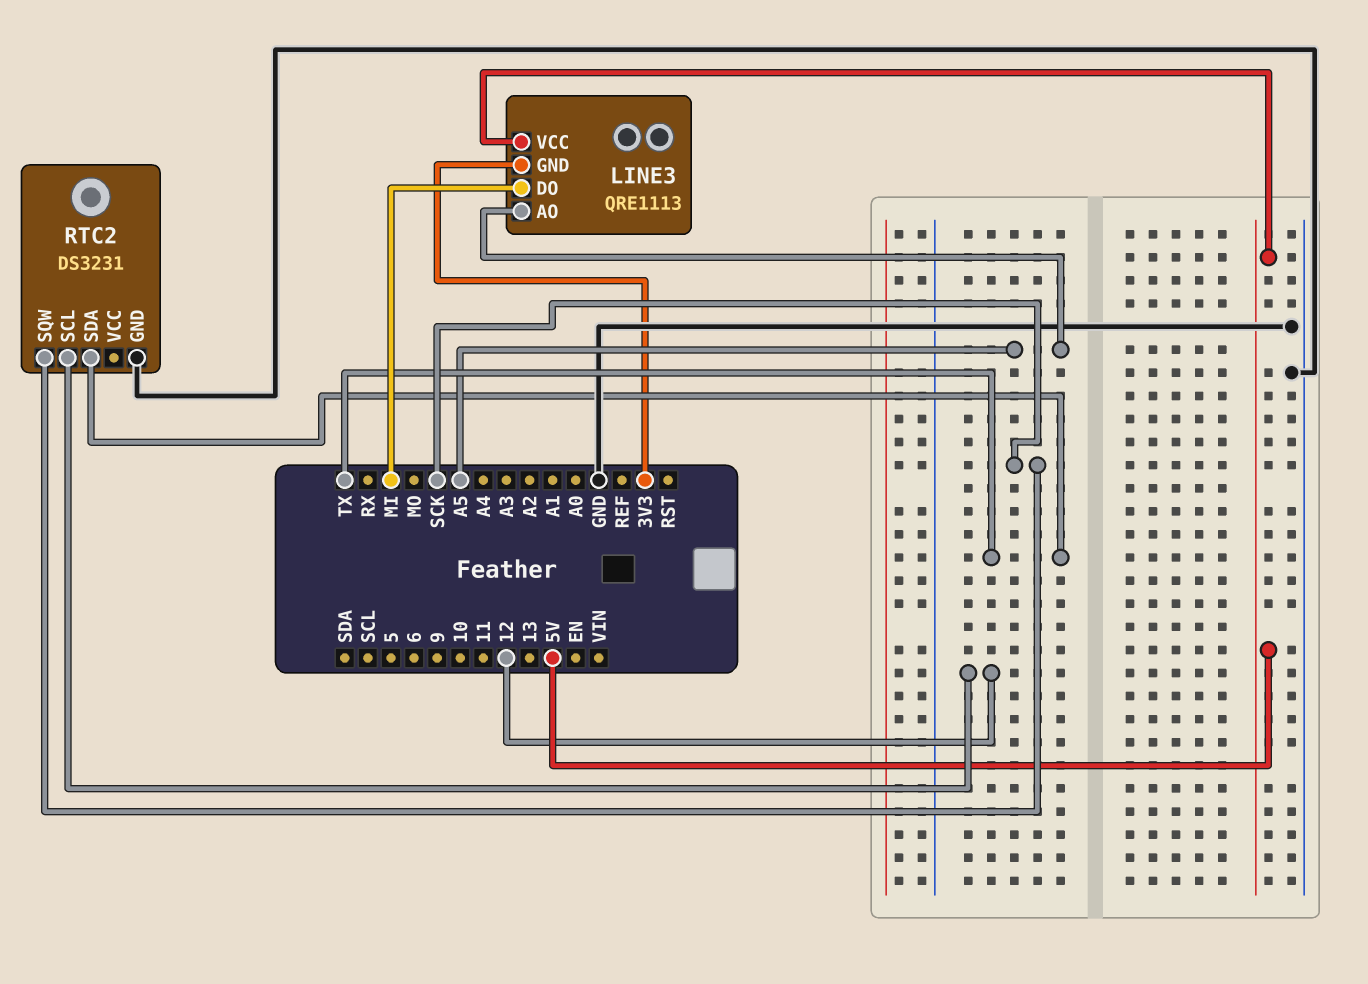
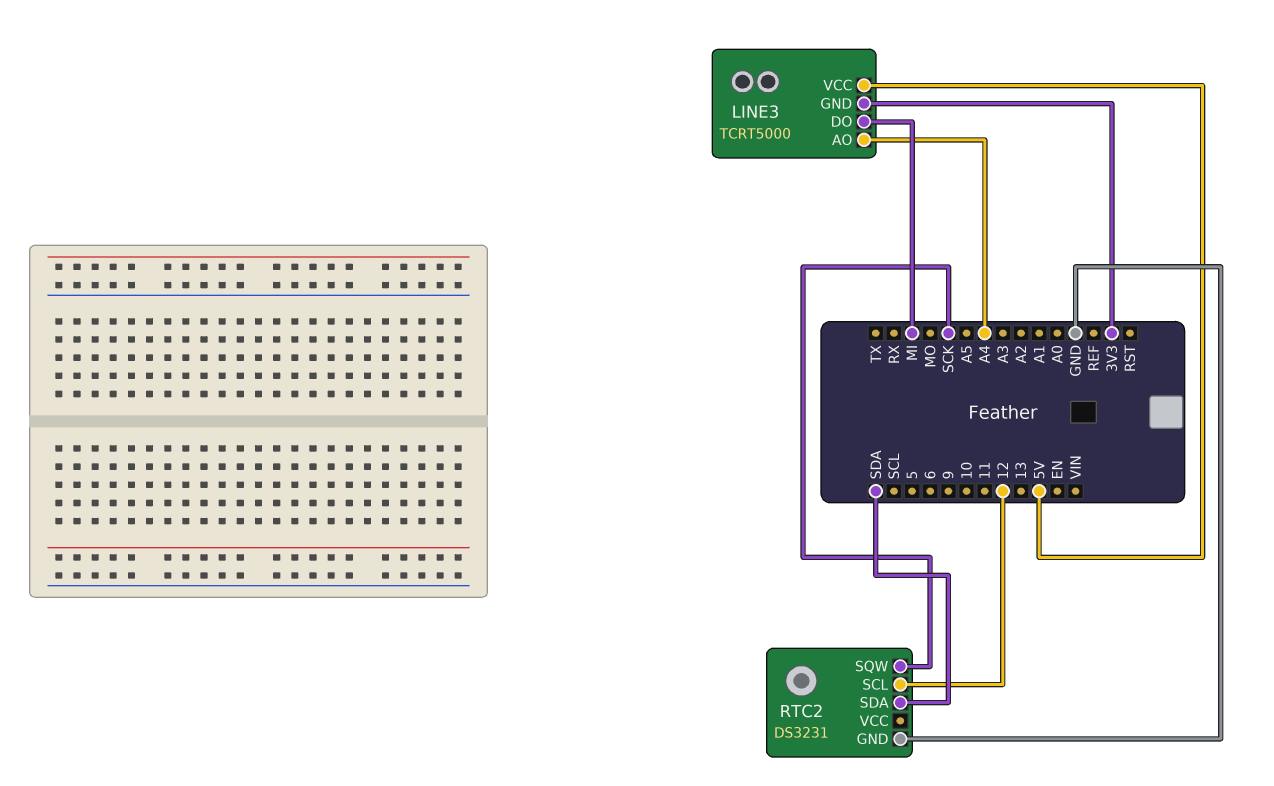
LINE3: QRE1113 -> TCRT5000
LINE3 pin AO: A5 -> A4
RTC2 pin SDA: TX -> SDA

